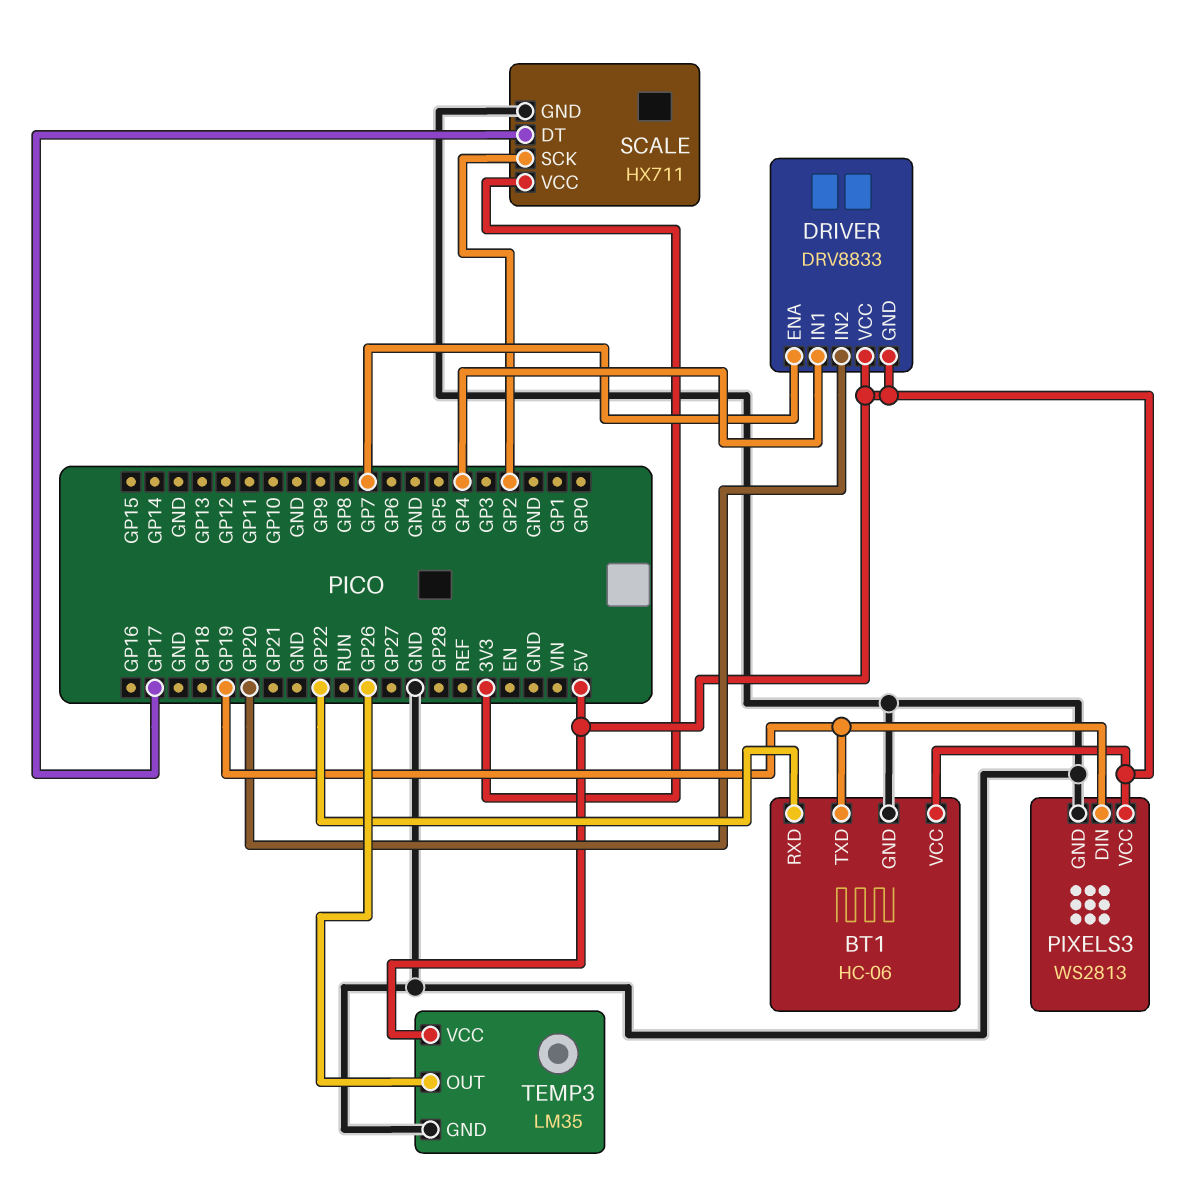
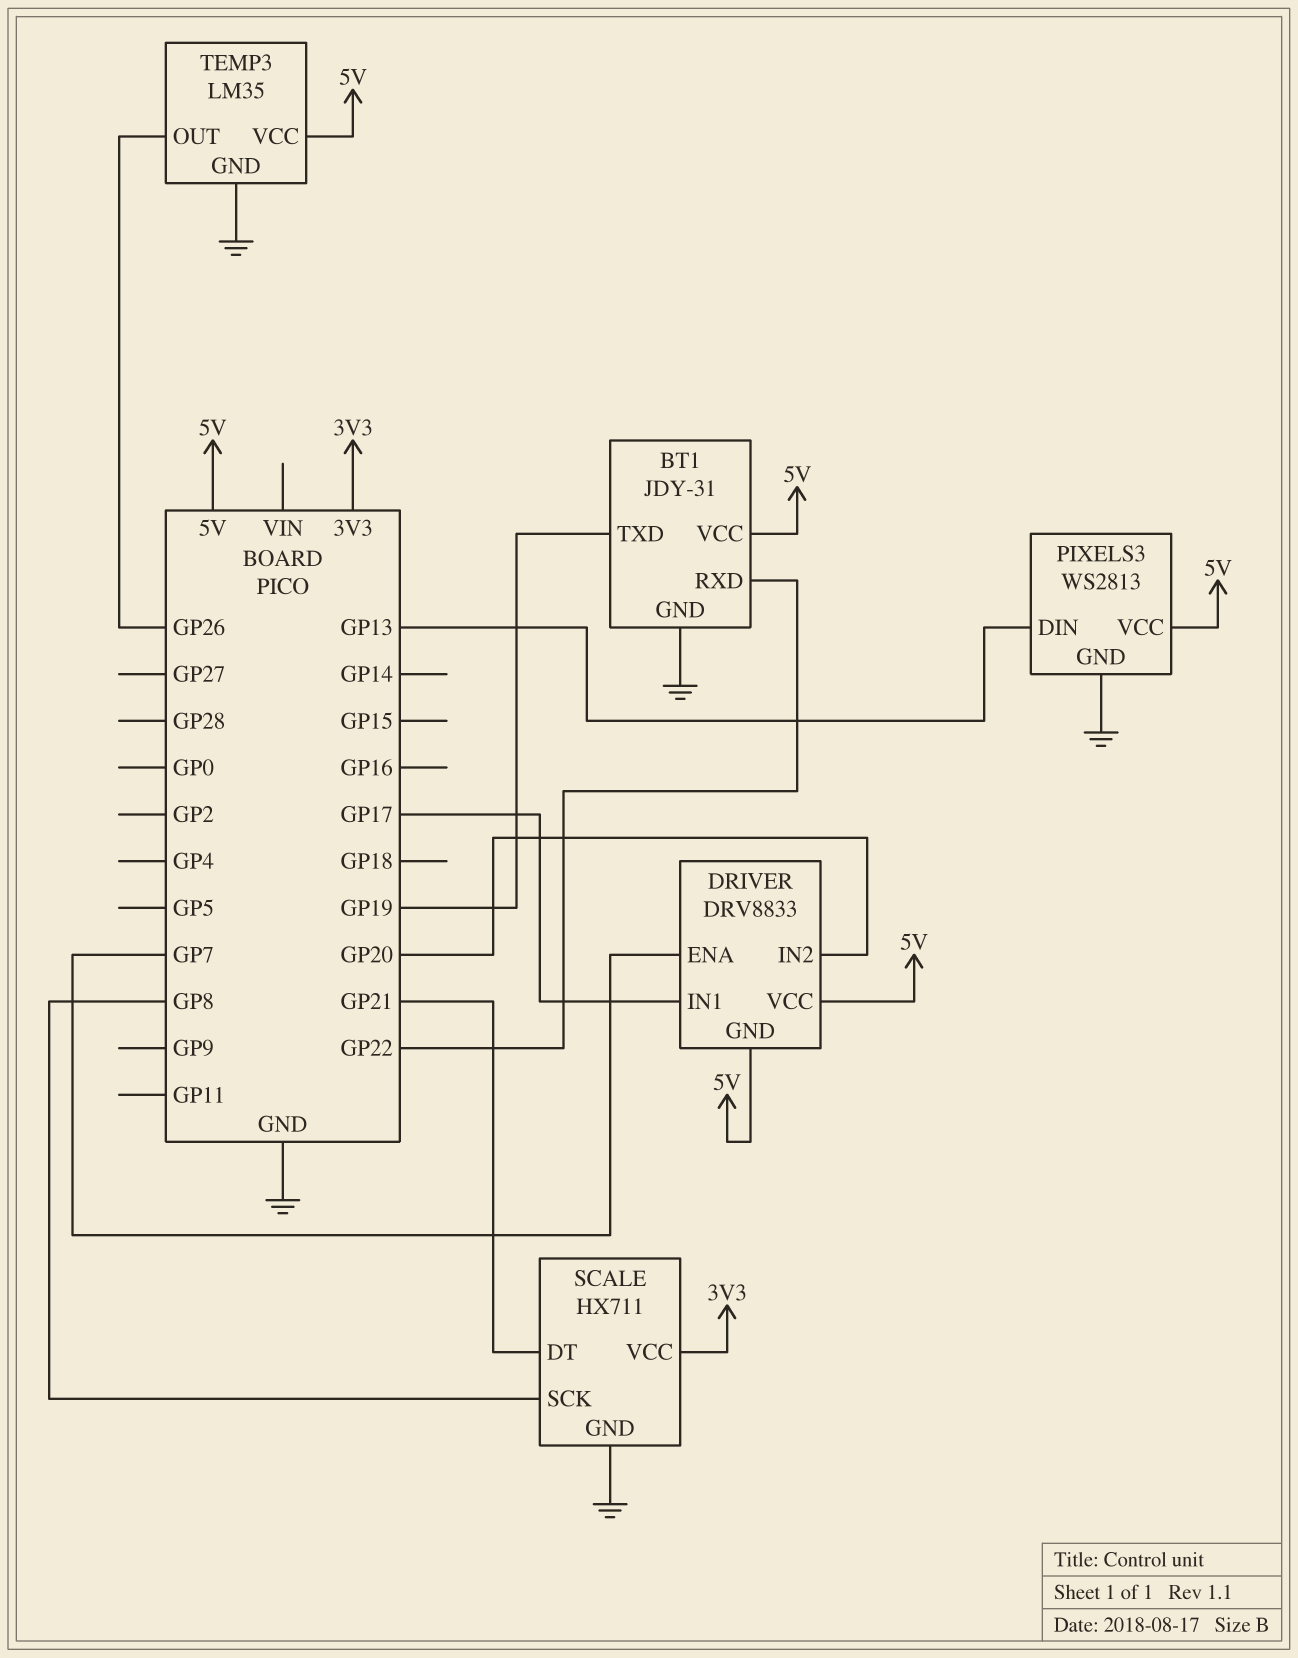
BT1: HC-06 -> JDY-31
DRIVER pin IN1: GP4 -> GP17
PIXELS3 pin DIN: GP19 -> GP13
SCALE pin DT: GP17 -> GP21
SCALE pin SCK: GP2 -> GP8

